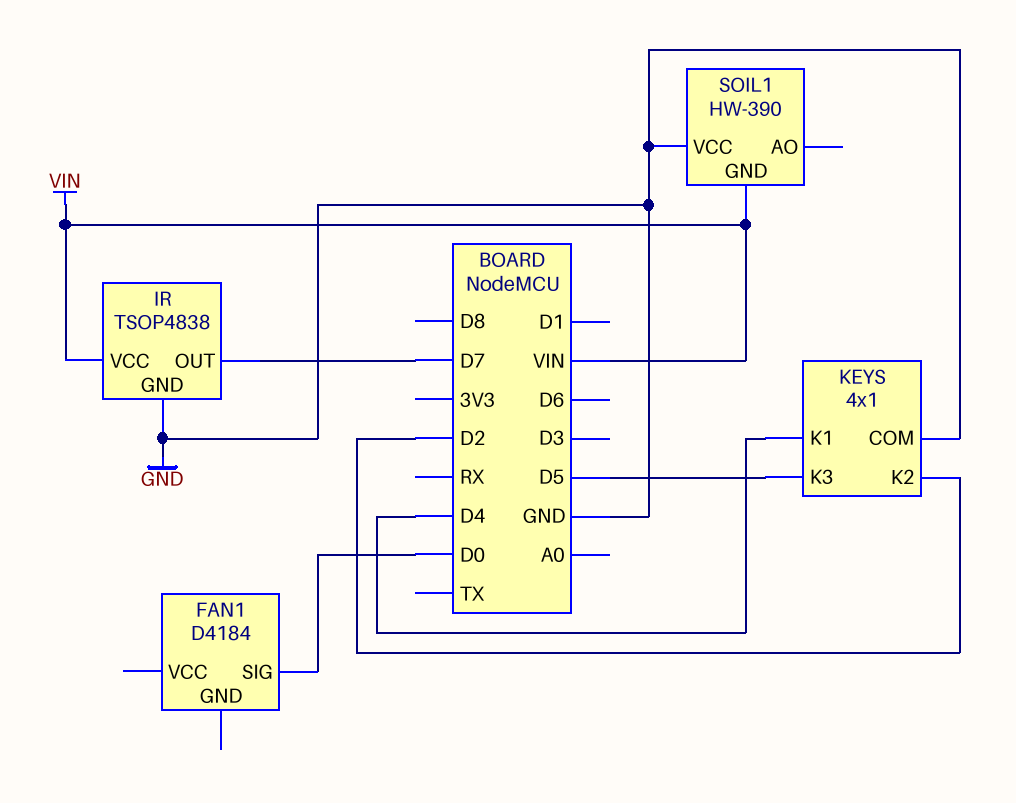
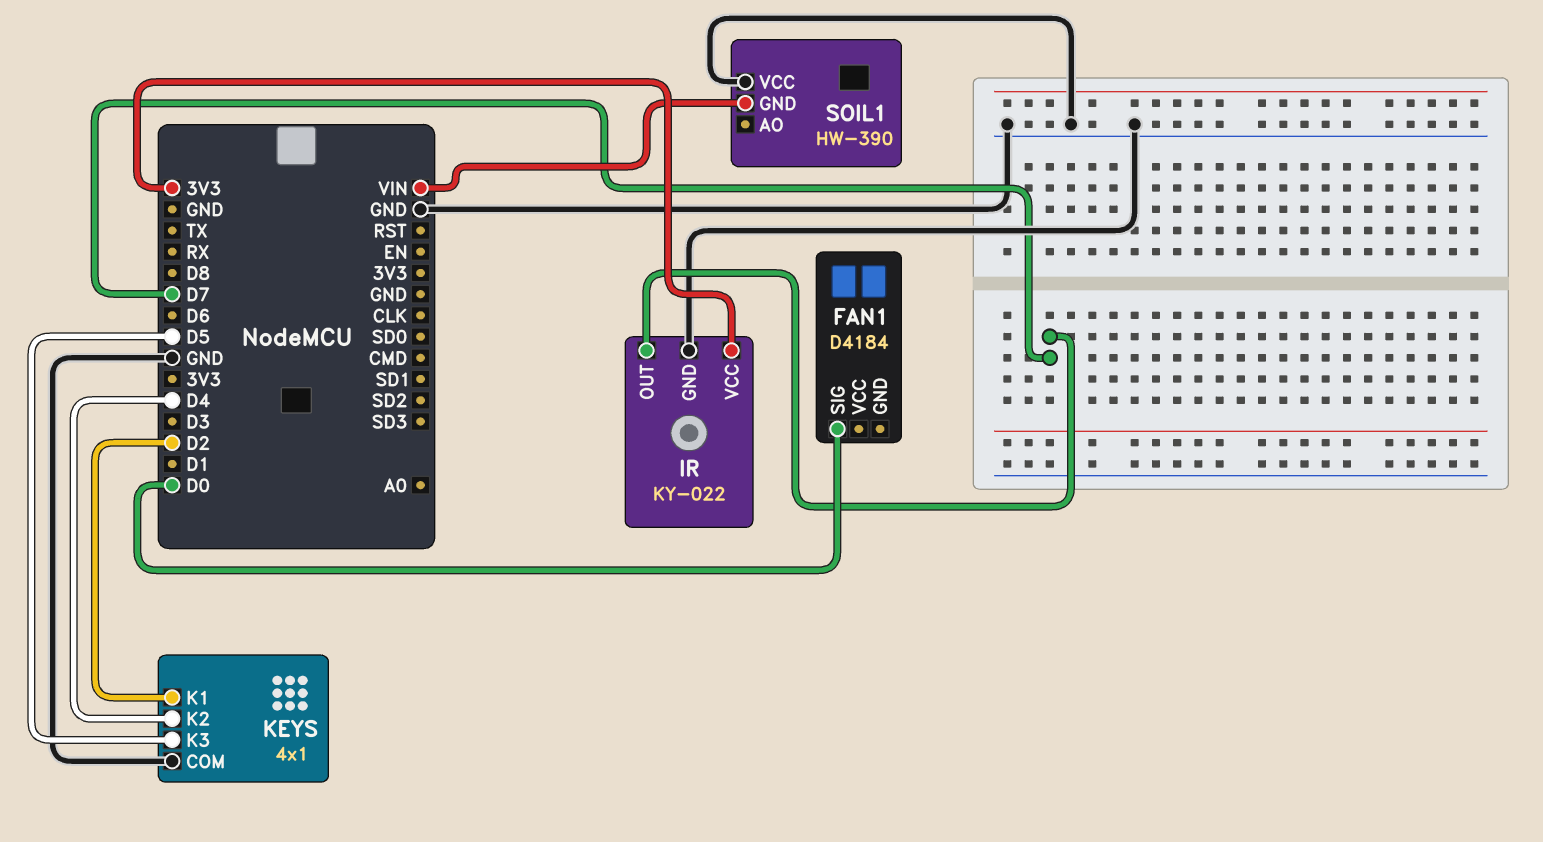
IR: TSOP4838 -> KY-022
IR pin VCC: VIN -> 3V3
KEYS pin K1: D4 -> D2
KEYS pin K2: D2 -> D4

